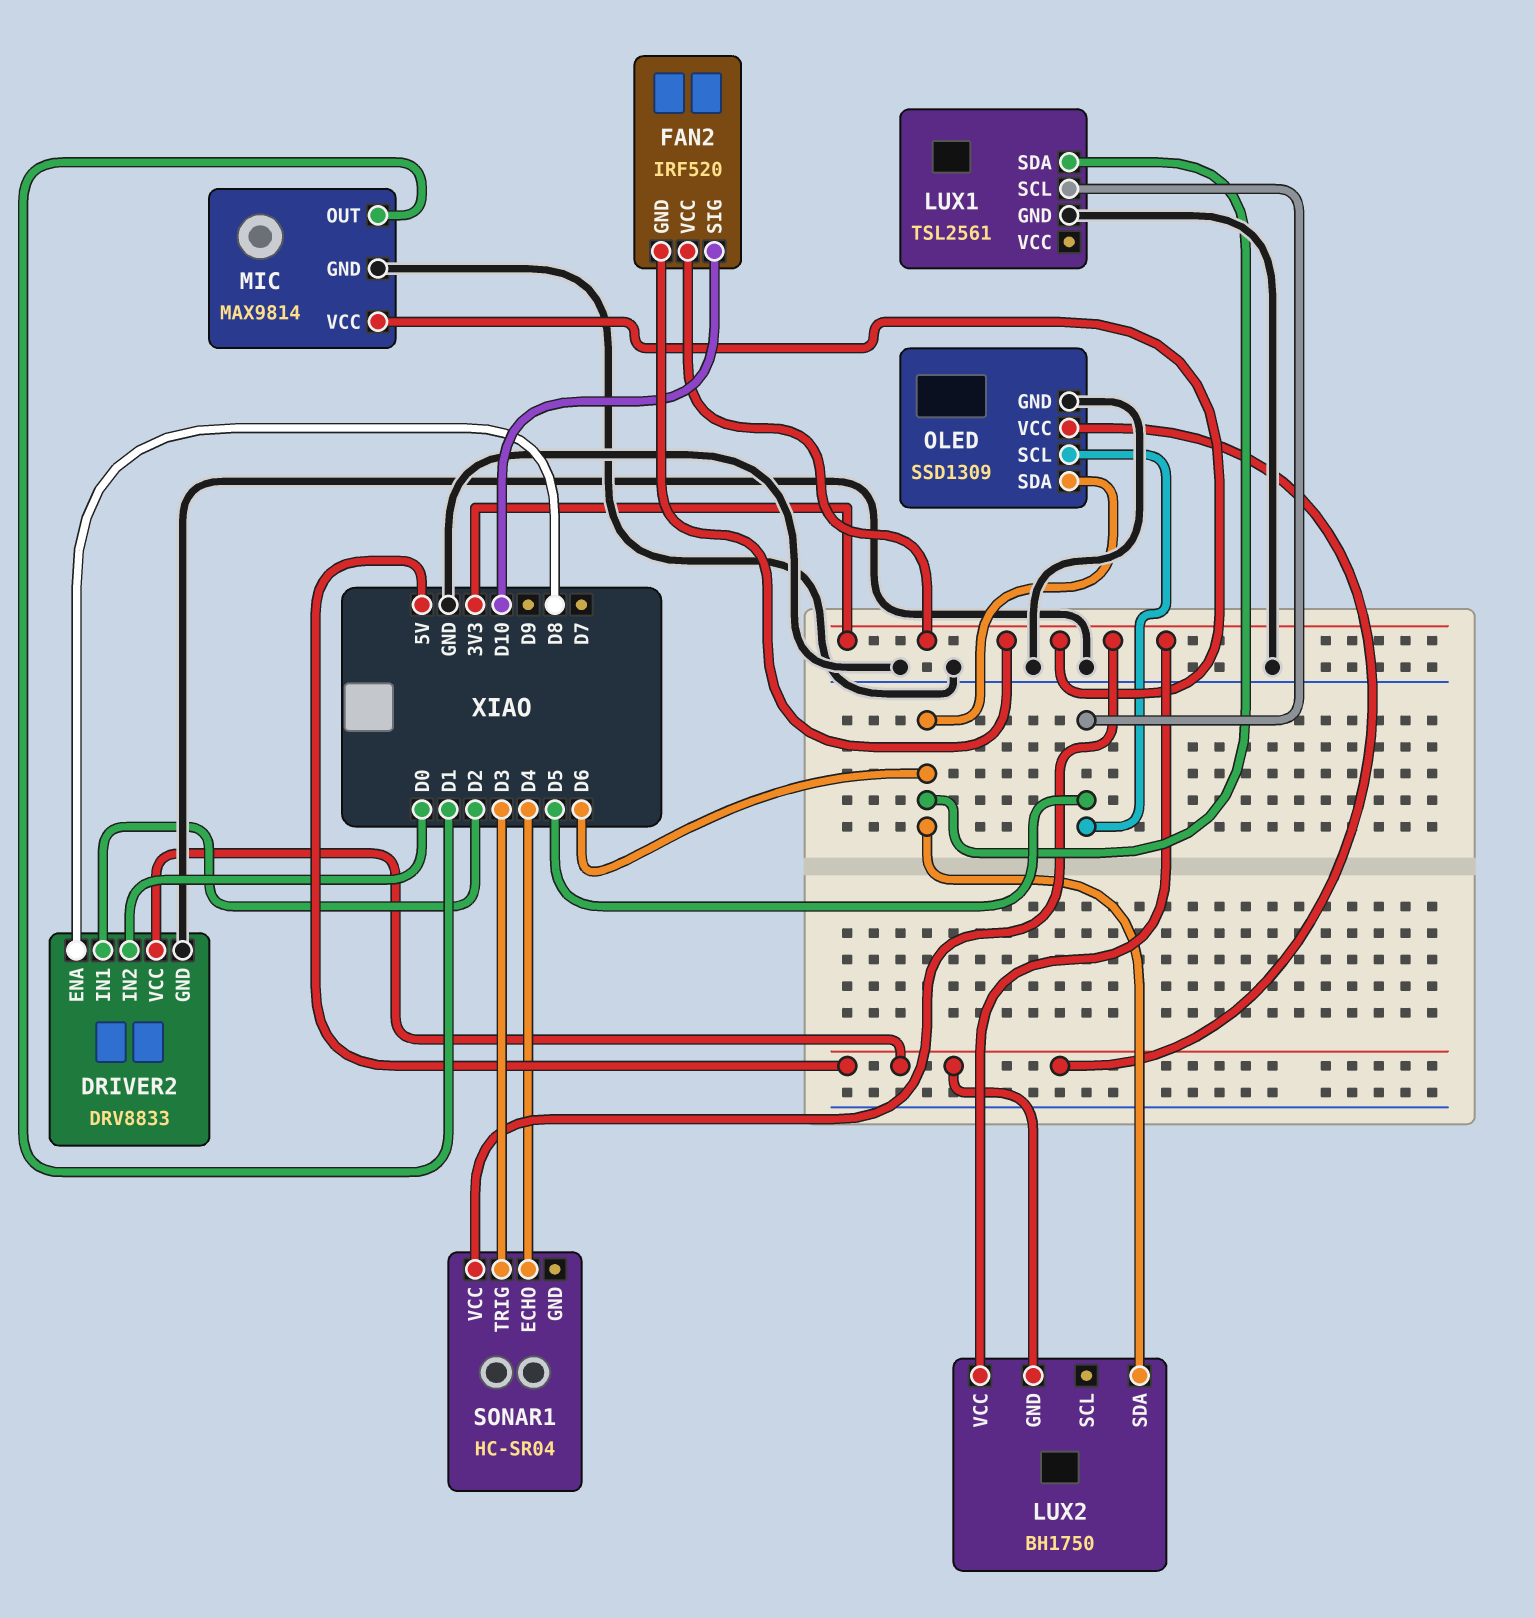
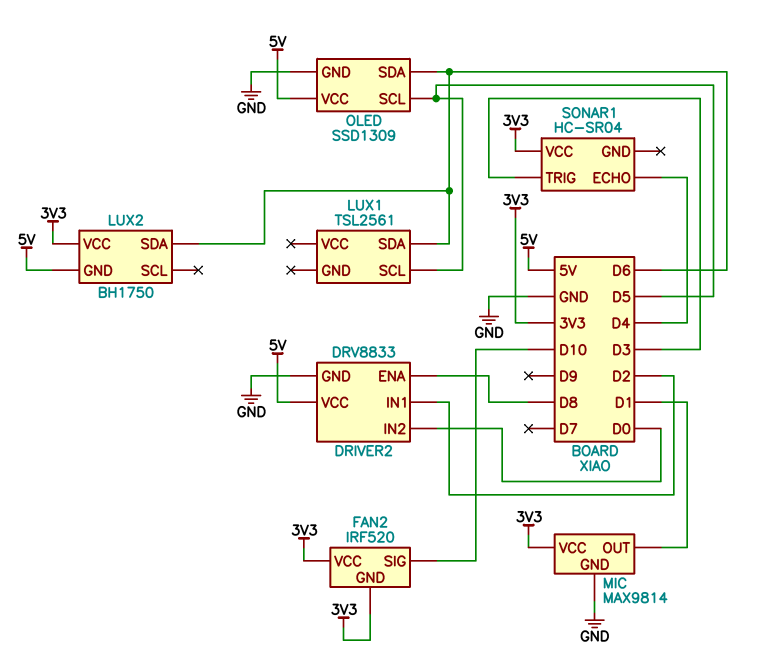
LUX1 pin GND: GND -> none

